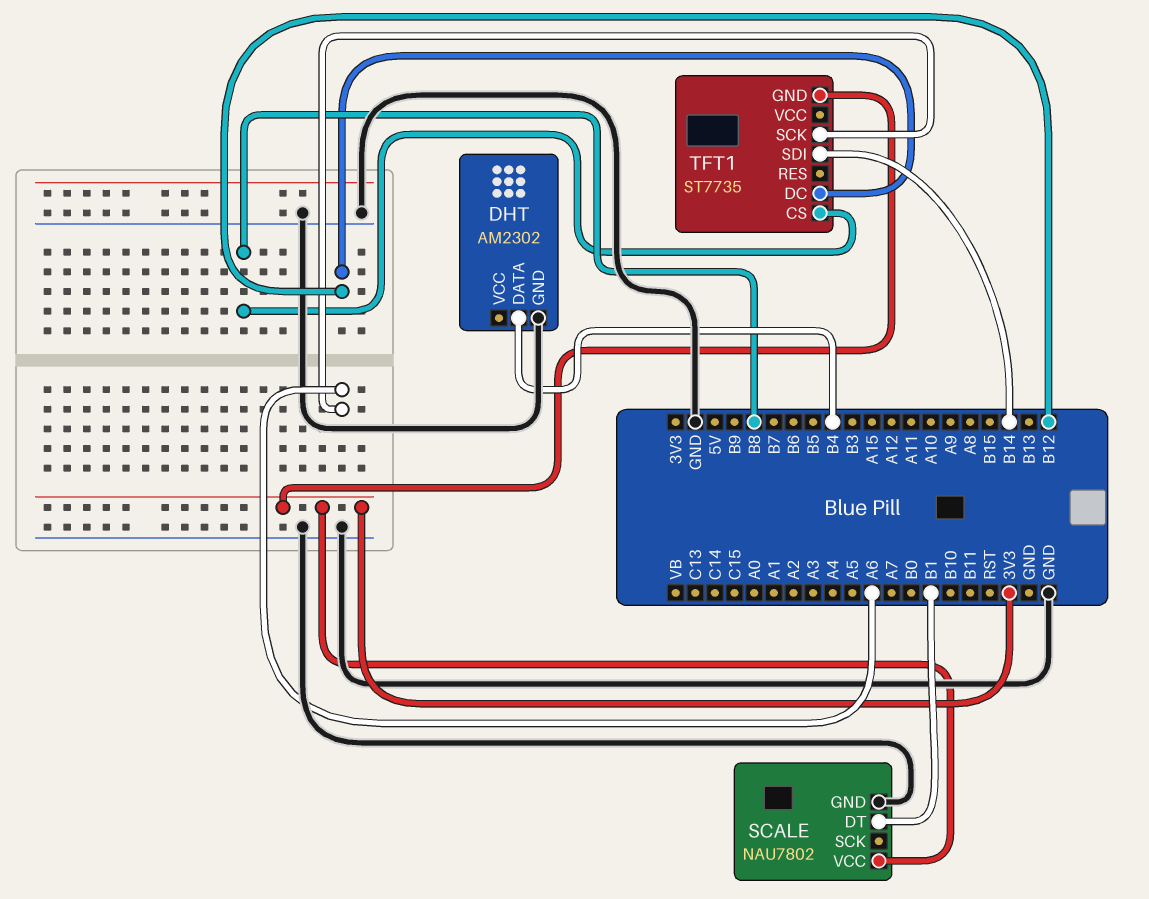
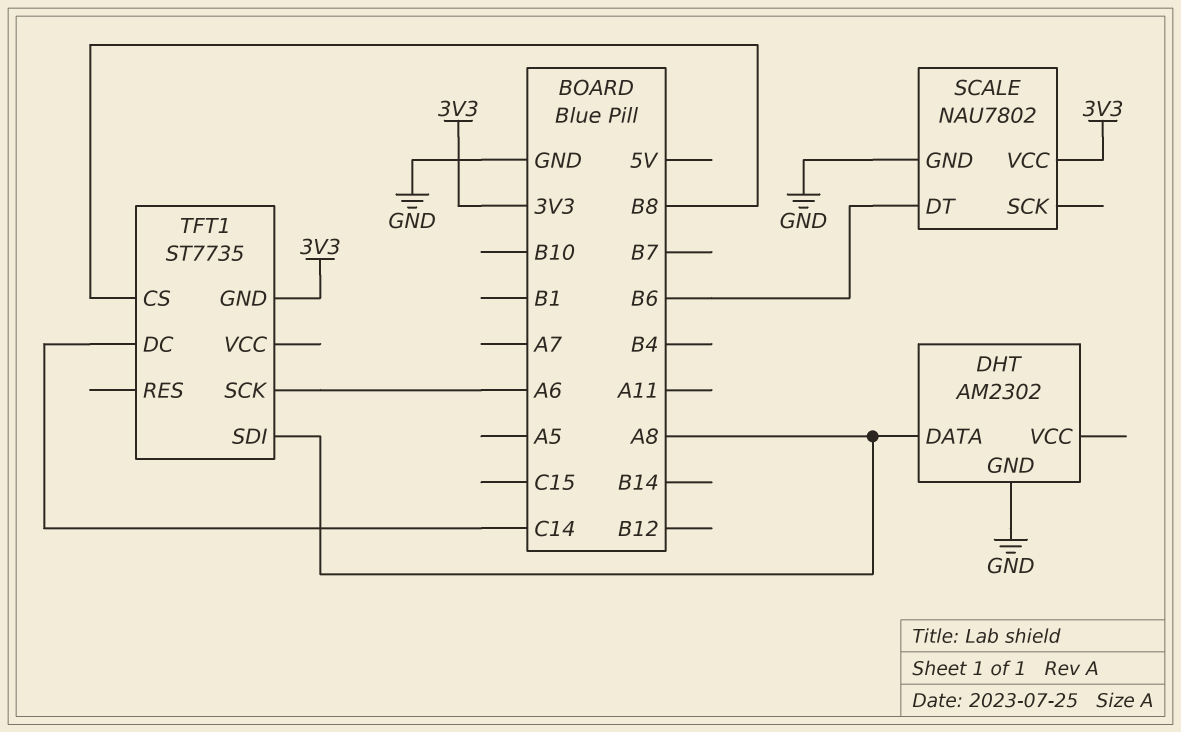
DHT pin DATA: B4 -> A8
SCALE pin DT: B1 -> B6
TFT1 pin DC: B12 -> C14
TFT1 pin SDI: B14 -> A8

